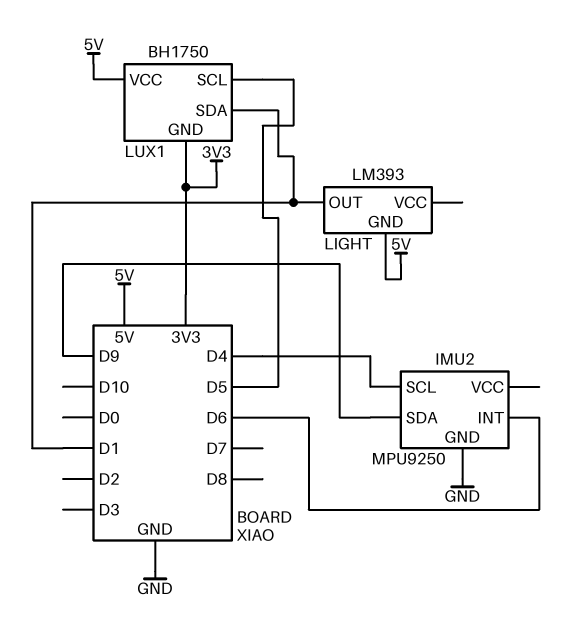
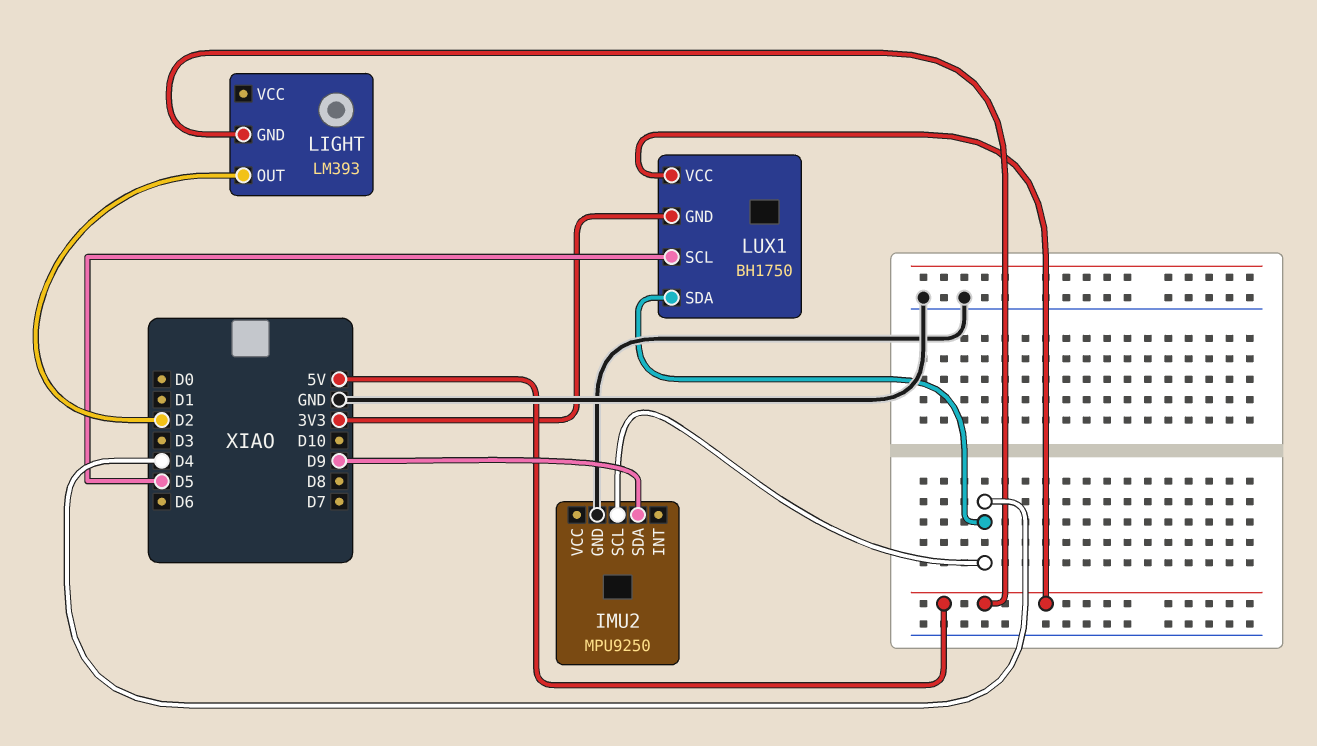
IMU2 pin INT: D6 -> none
LIGHT pin OUT: D1 -> D2
LUX1 pin SDA: D1 -> D4

